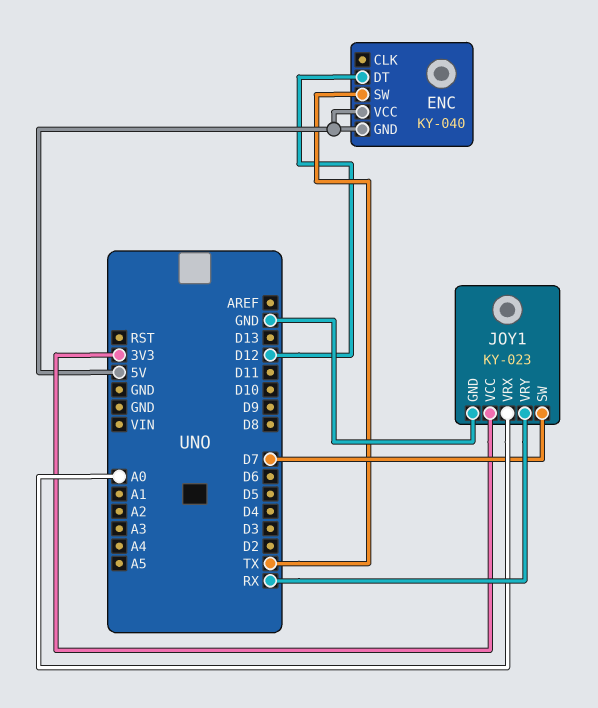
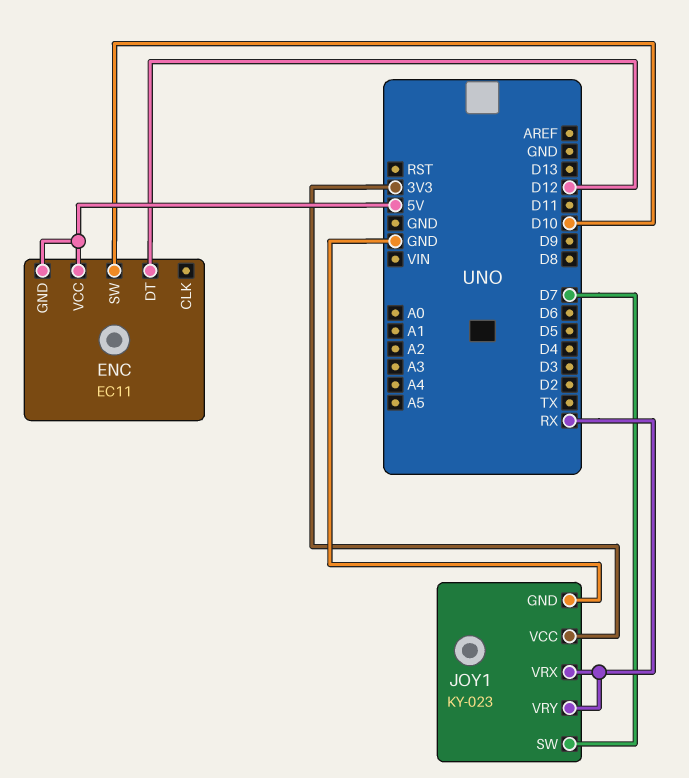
ENC: KY-040 -> EC11
ENC pin SW: TX -> D10
JOY1 pin VRX: A0 -> RX

